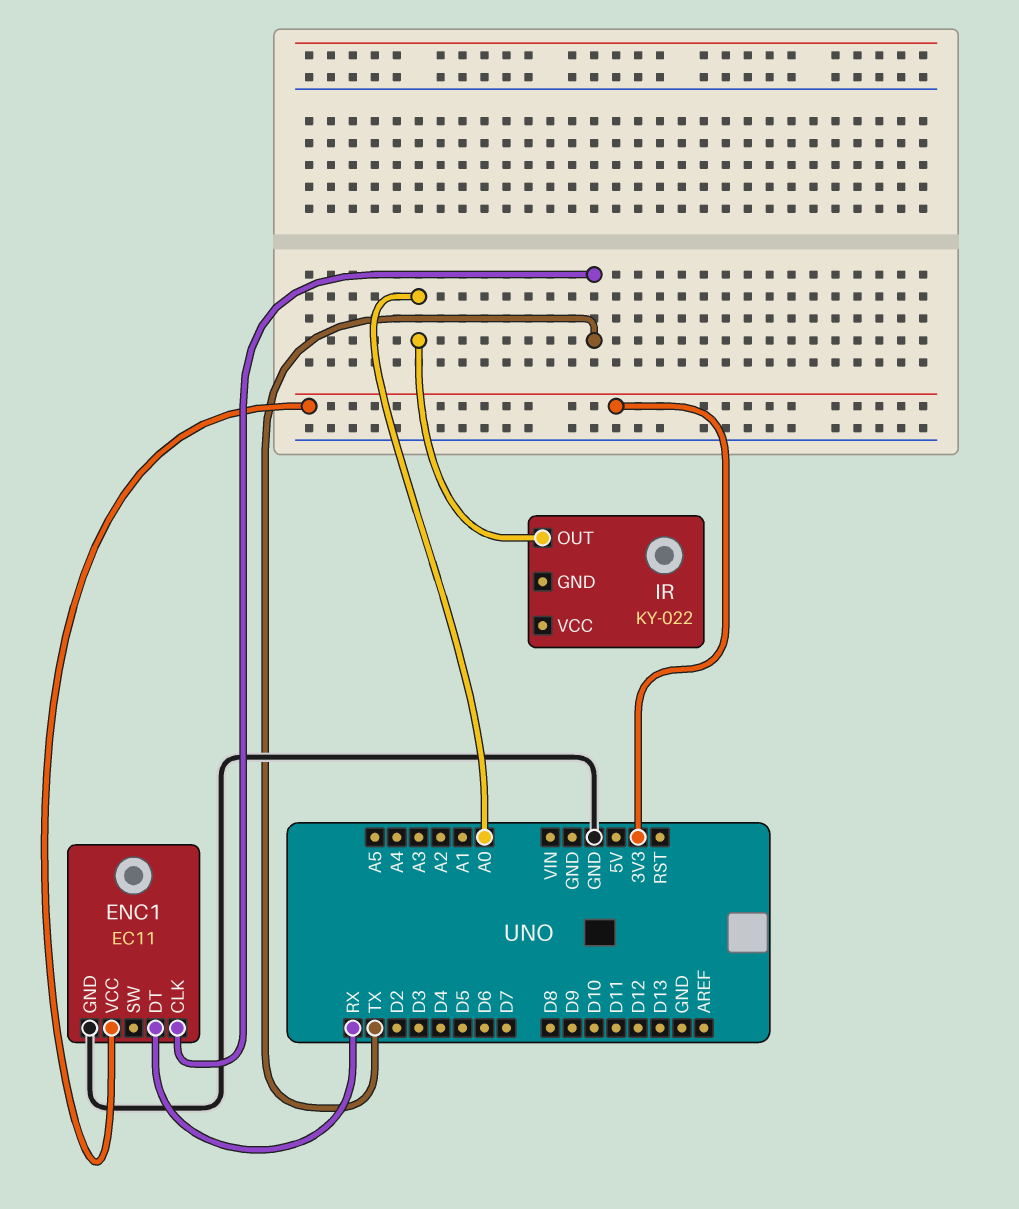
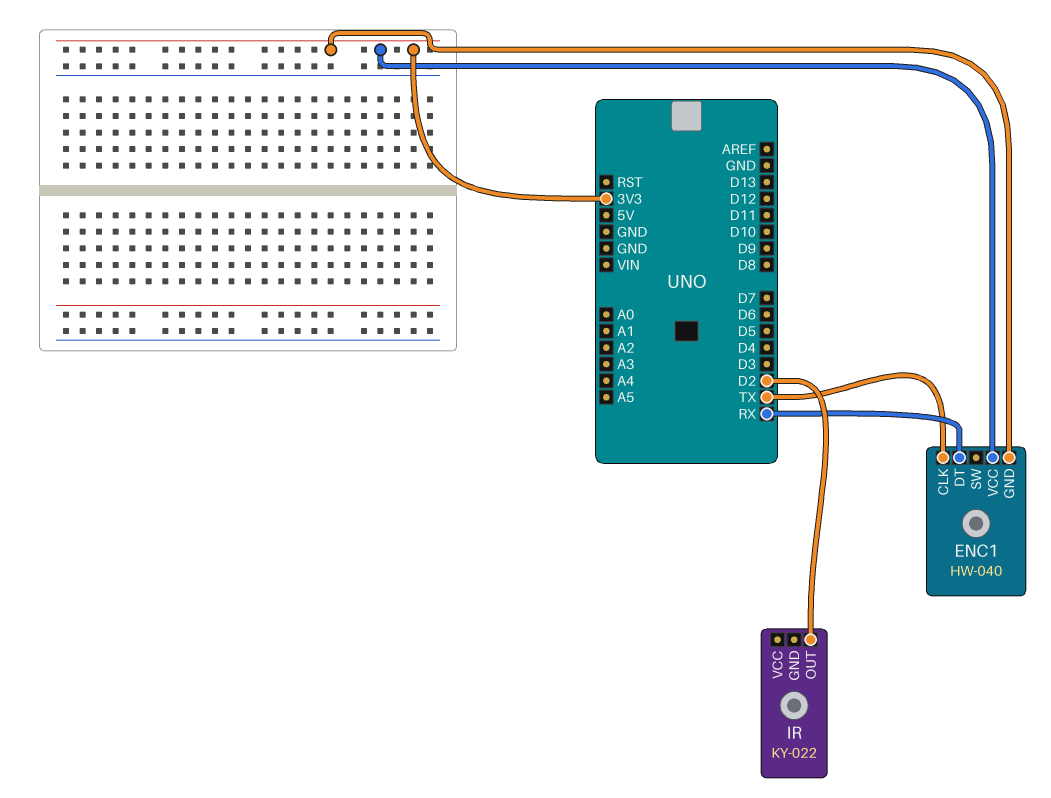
ENC1: EC11 -> HW-040
ENC1 pin GND: GND -> 3V3
IR pin OUT: A0 -> D2

